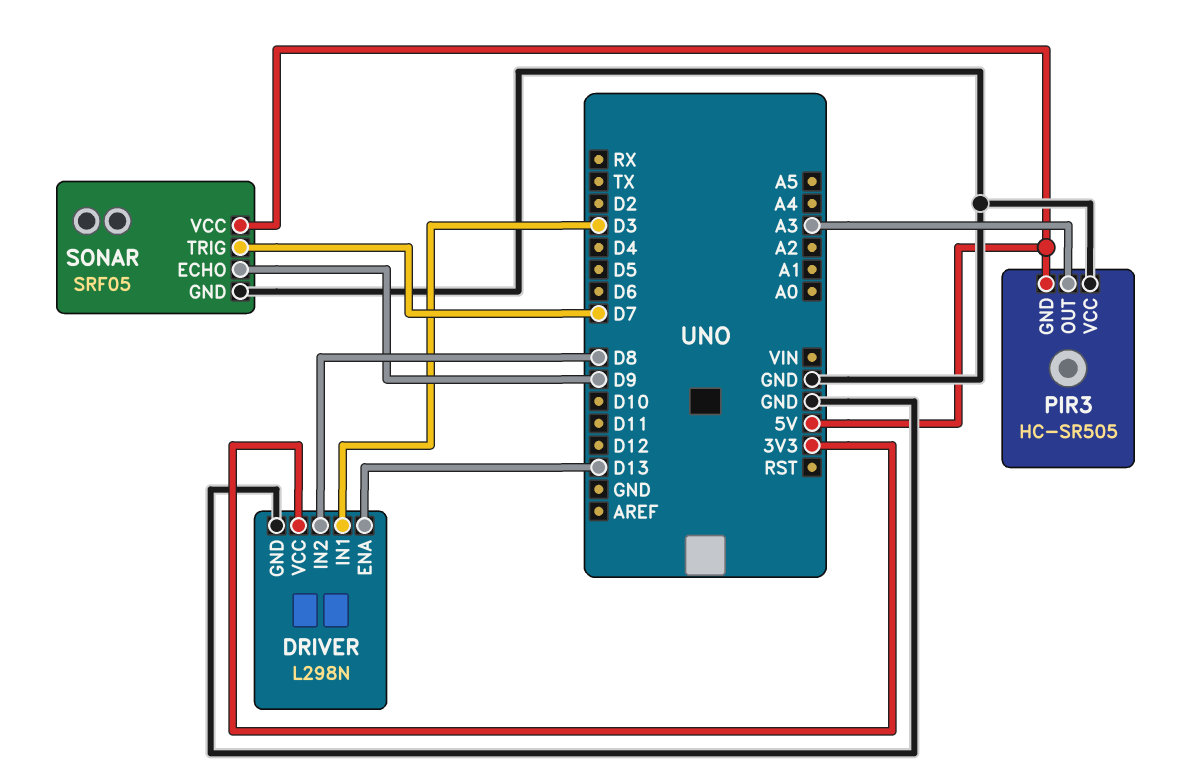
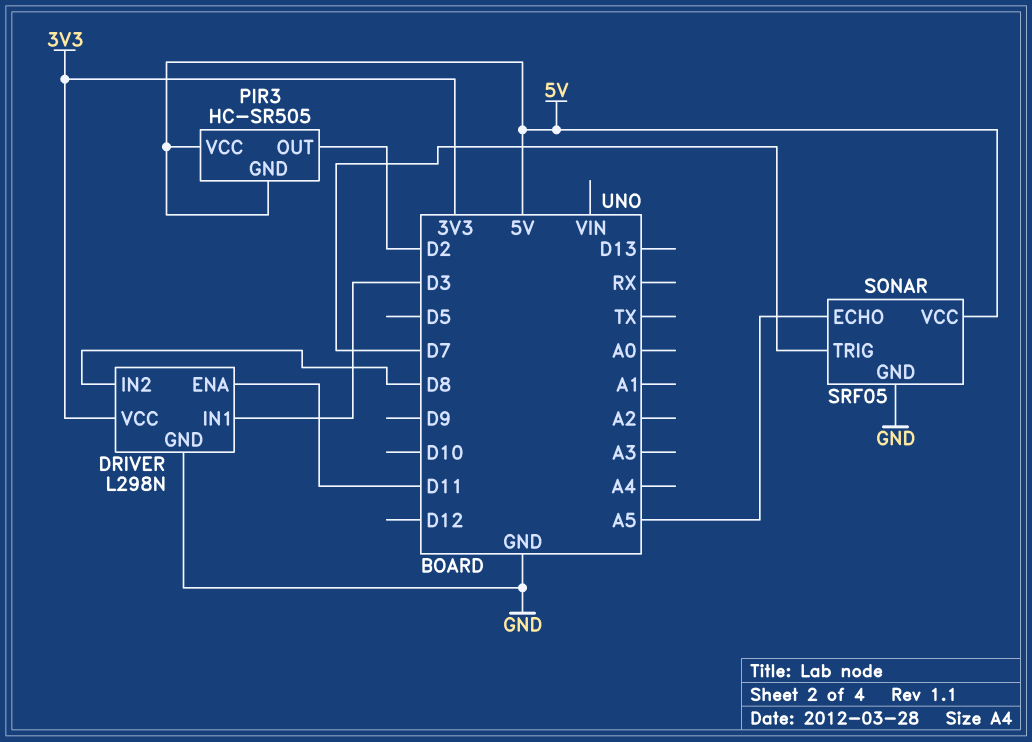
DRIVER pin ENA: D13 -> D11
PIR3 pin OUT: A3 -> D2
PIR3 pin VCC: GND -> 5V
SONAR pin ECHO: D9 -> A5

